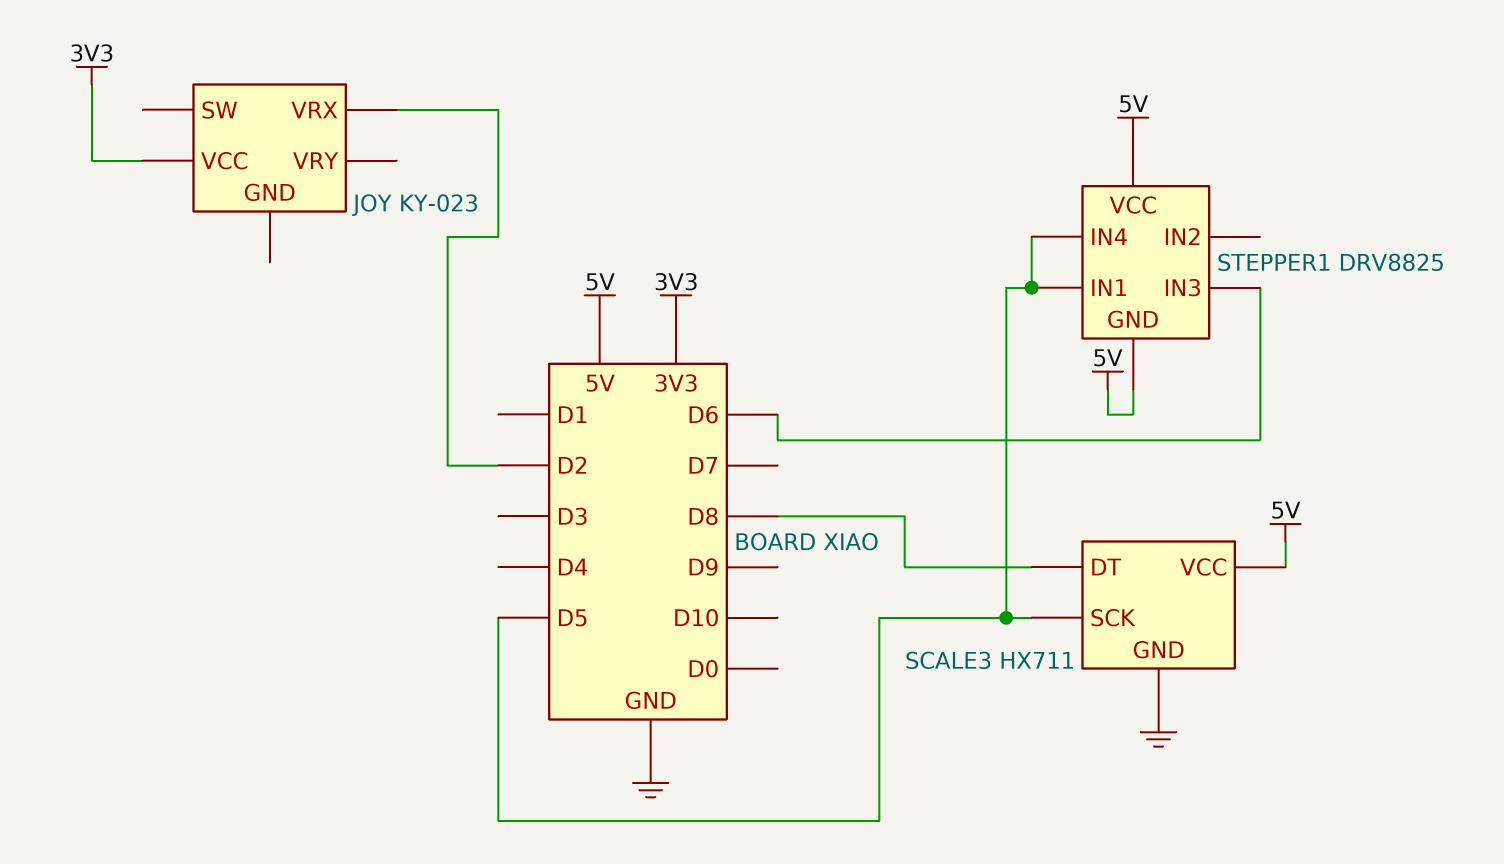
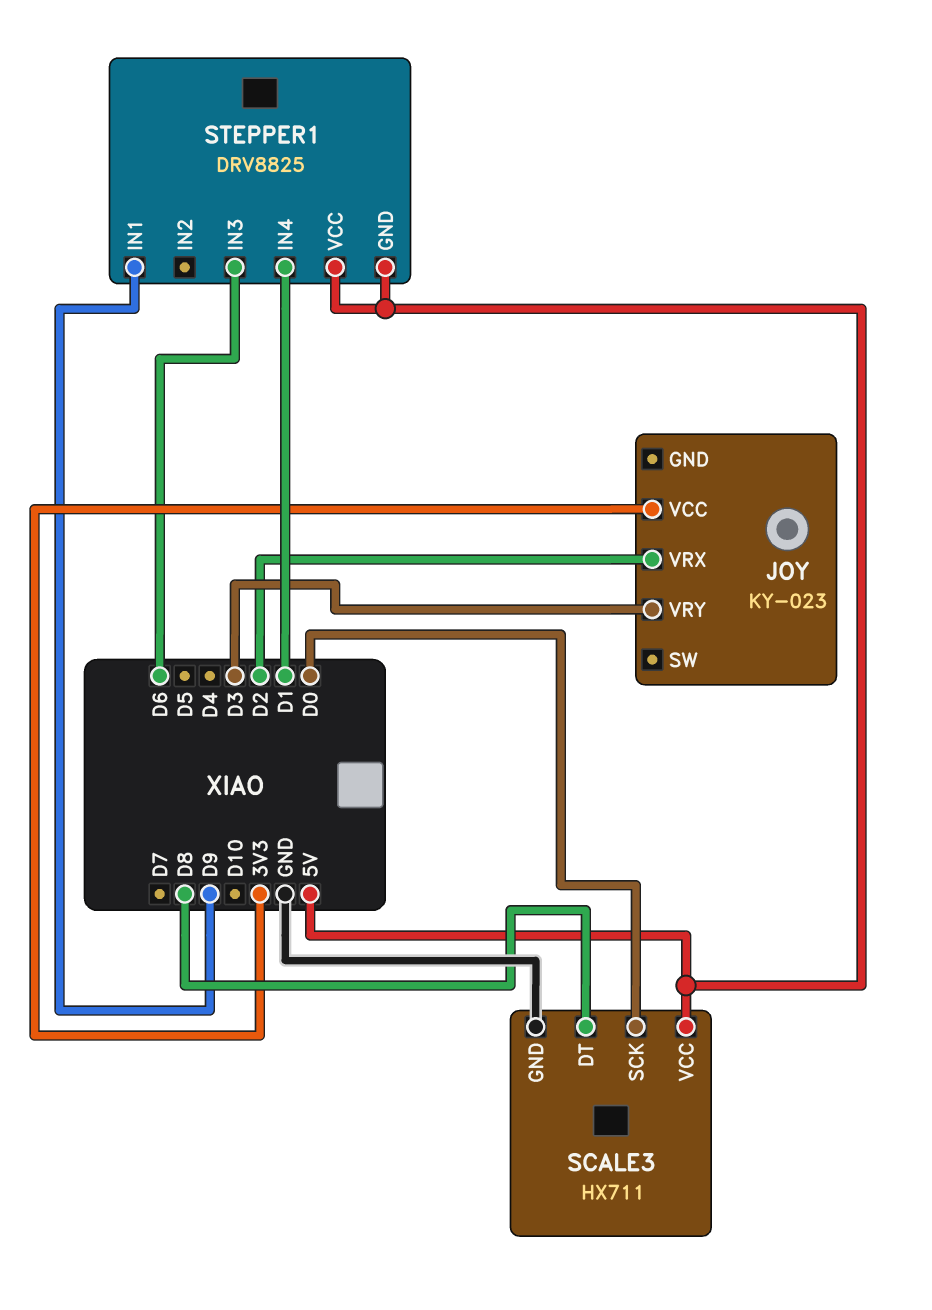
JOY pin VRY: none -> D3
SCALE3 pin SCK: D5 -> D0
STEPPER1 pin IN1: D5 -> D9
STEPPER1 pin IN4: D5 -> D1

